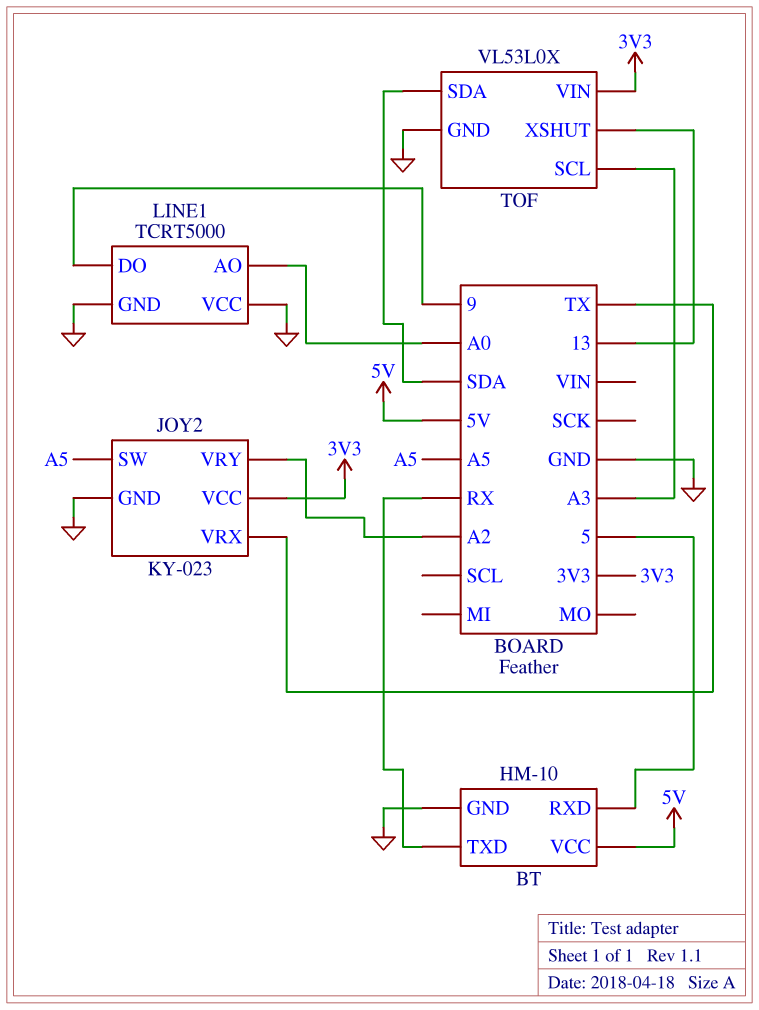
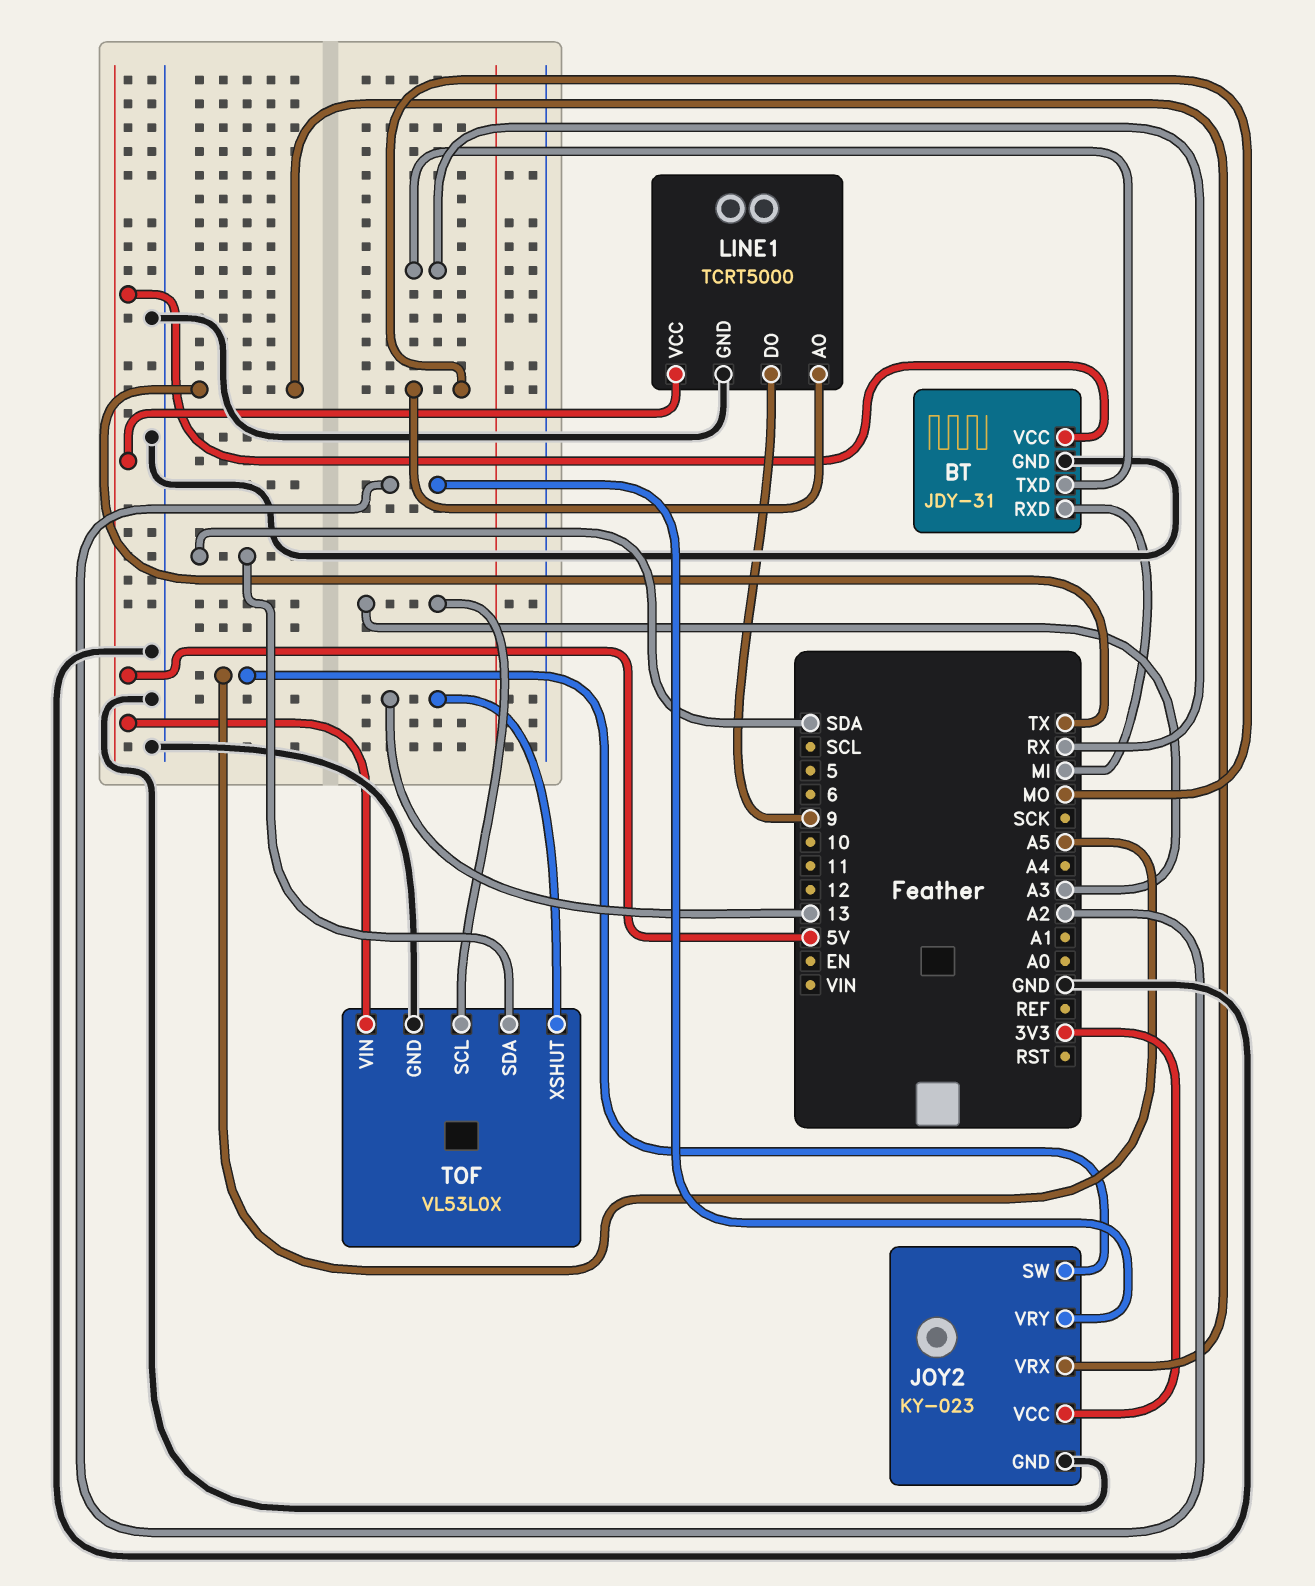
BT: HM-10 -> JDY-31
BT pin RXD: 5 -> MI
LINE1 pin AO: A0 -> MO
LINE1 pin VCC: GND -> 5V
TOF pin VIN: 3V3 -> 5V

